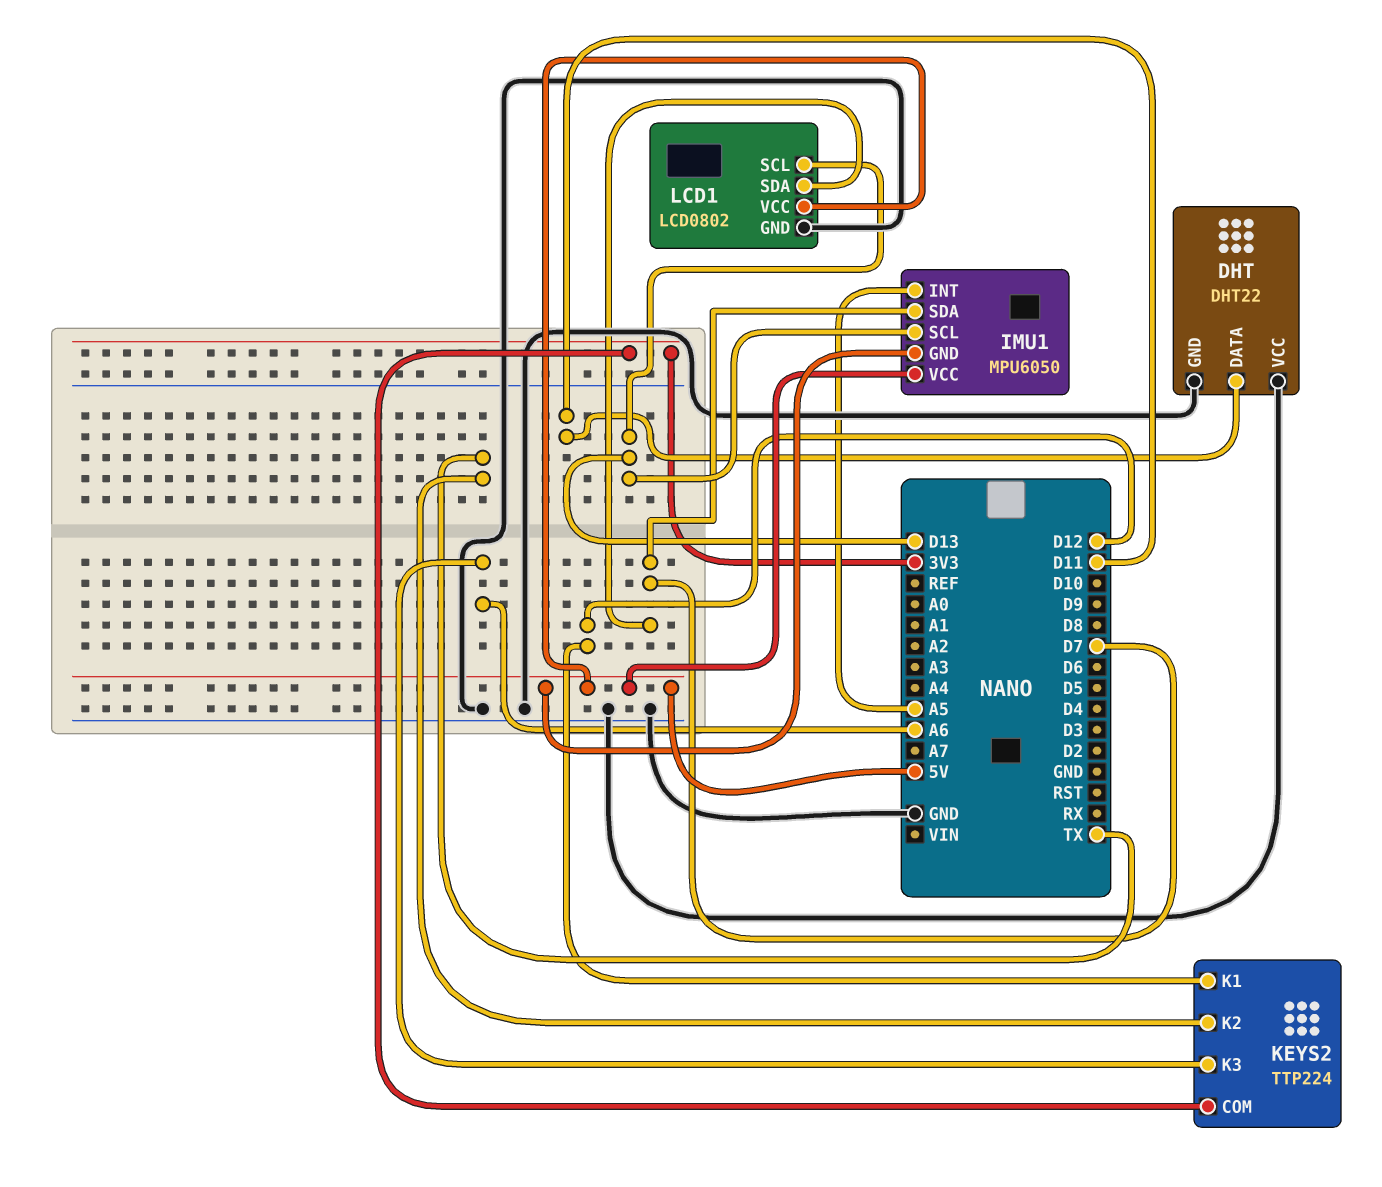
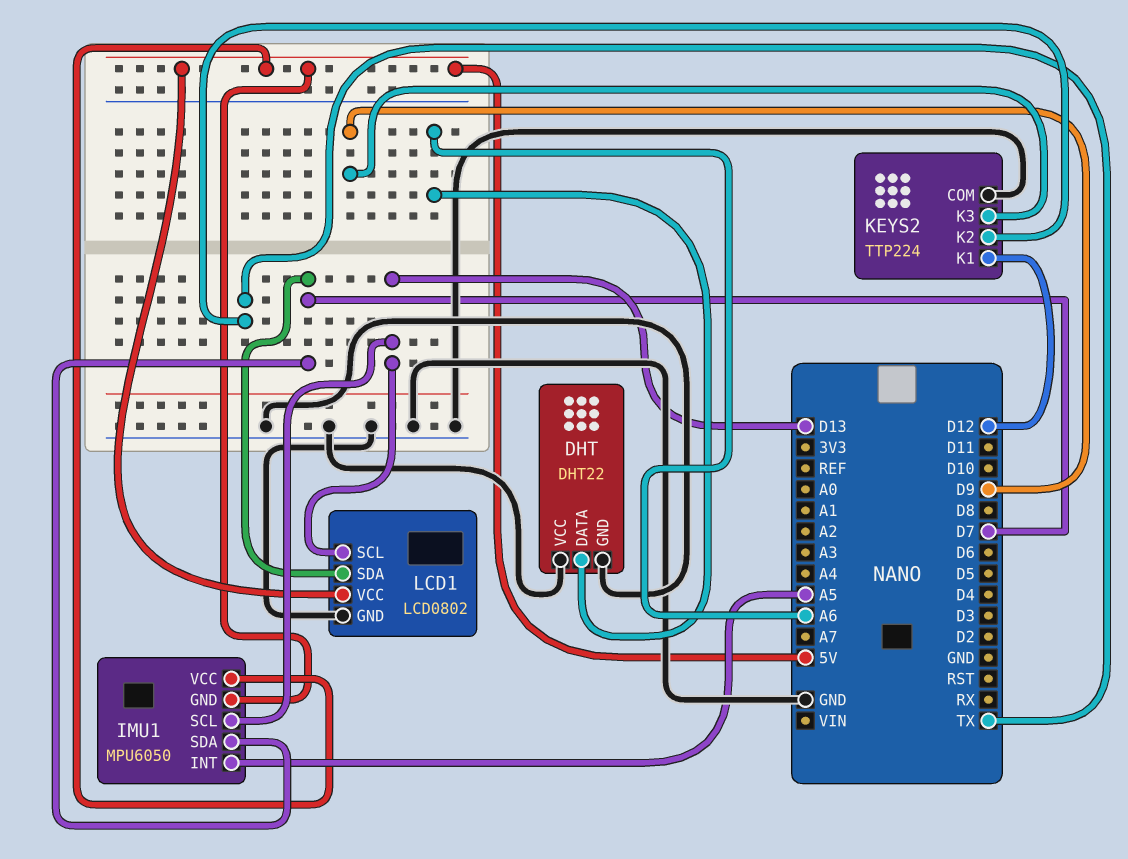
DHT pin DATA: D11 -> A6
KEYS2 pin COM: 3V3 -> GND
KEYS2 pin K3: A6 -> D9

